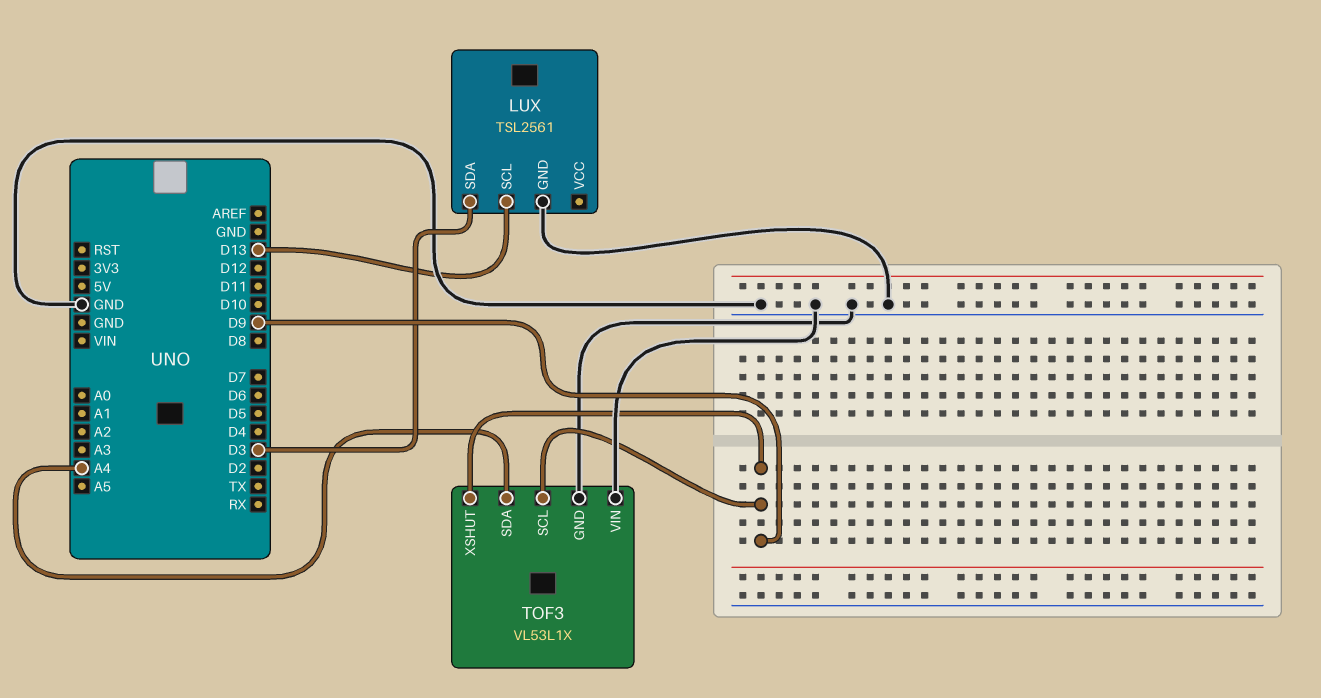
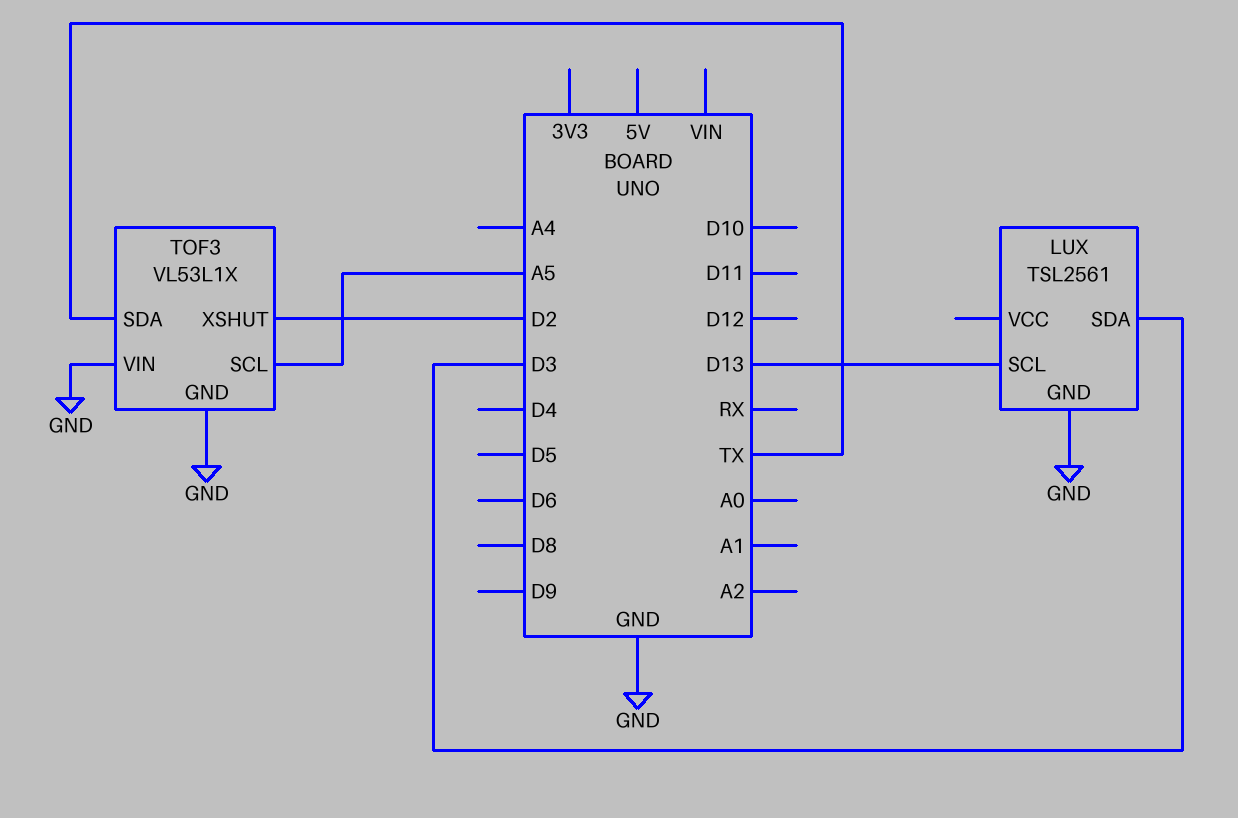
TOF3 pin SCL: D9 -> A5
TOF3 pin SDA: A4 -> TX
TOF3 pin XSHUT: D9 -> D2

